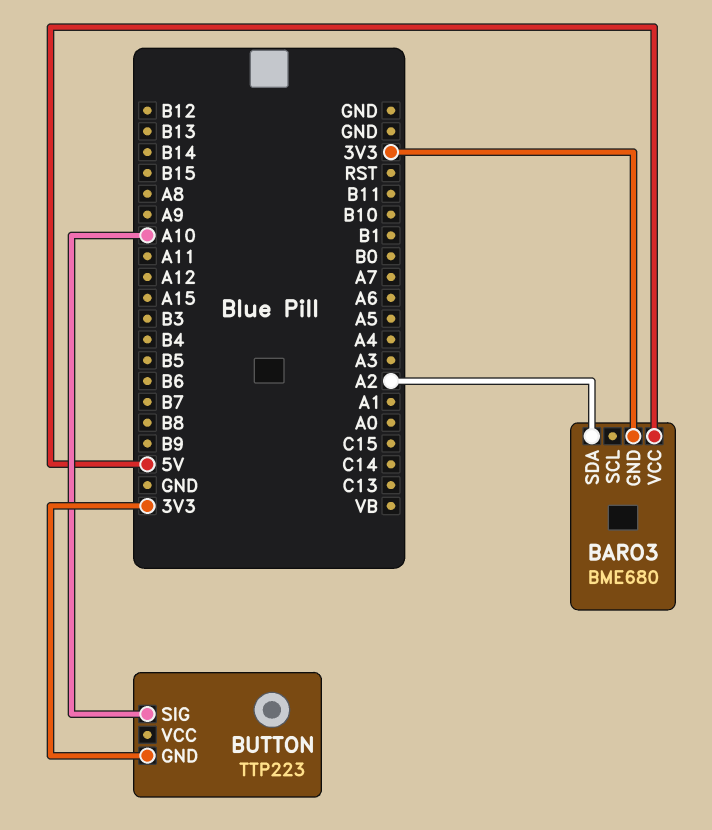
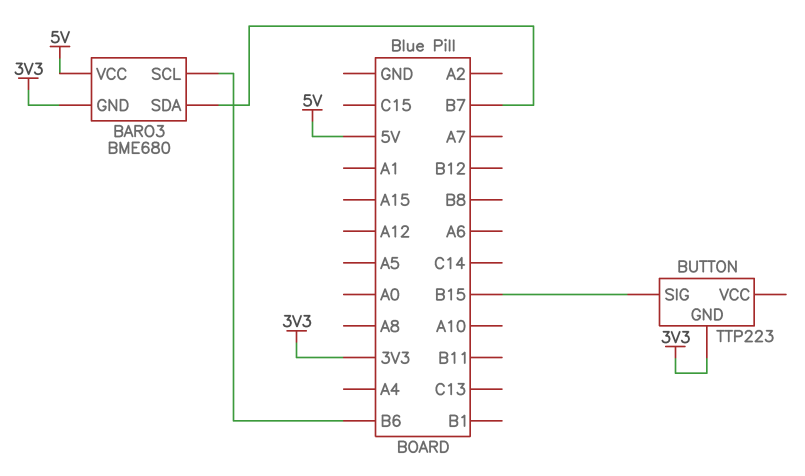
BARO3 pin SCL: none -> B6
BARO3 pin SDA: A2 -> B7
BUTTON pin SIG: A10 -> B15

